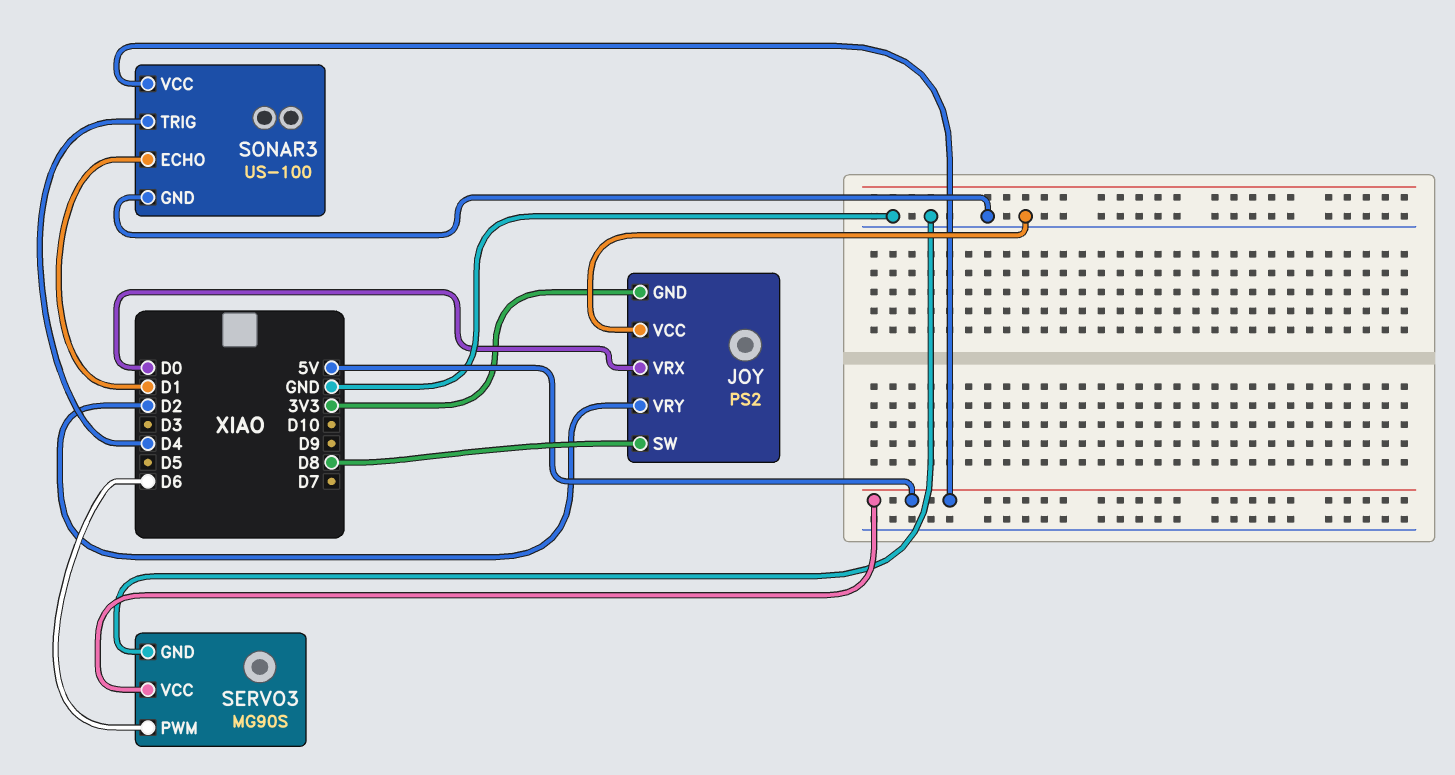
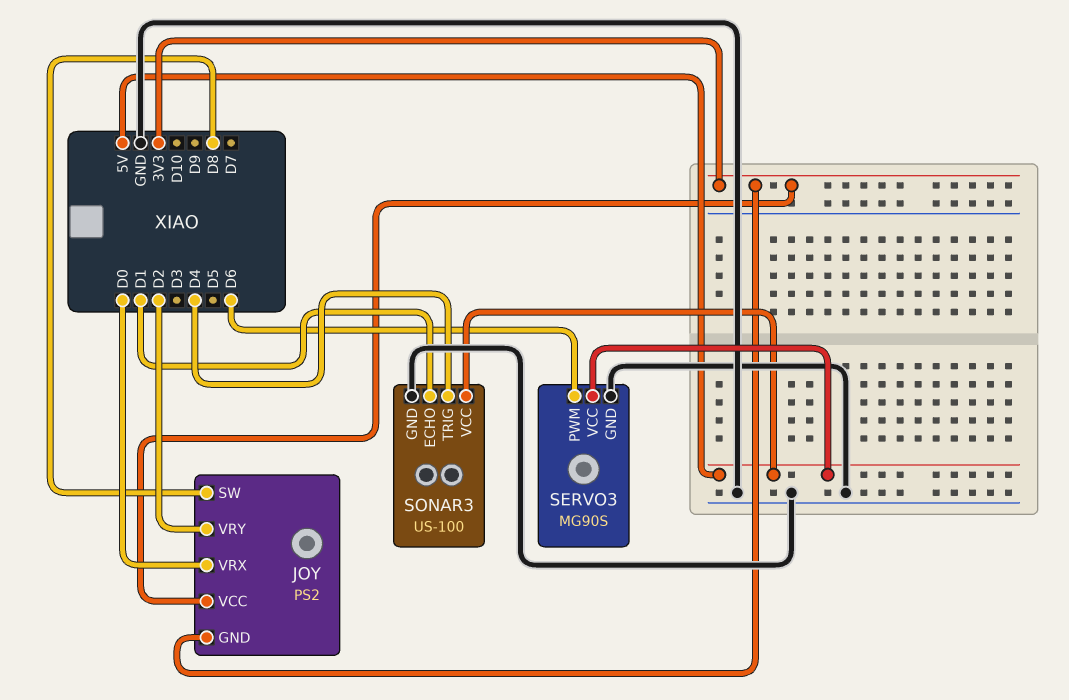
JOY pin VCC: GND -> 3V3

